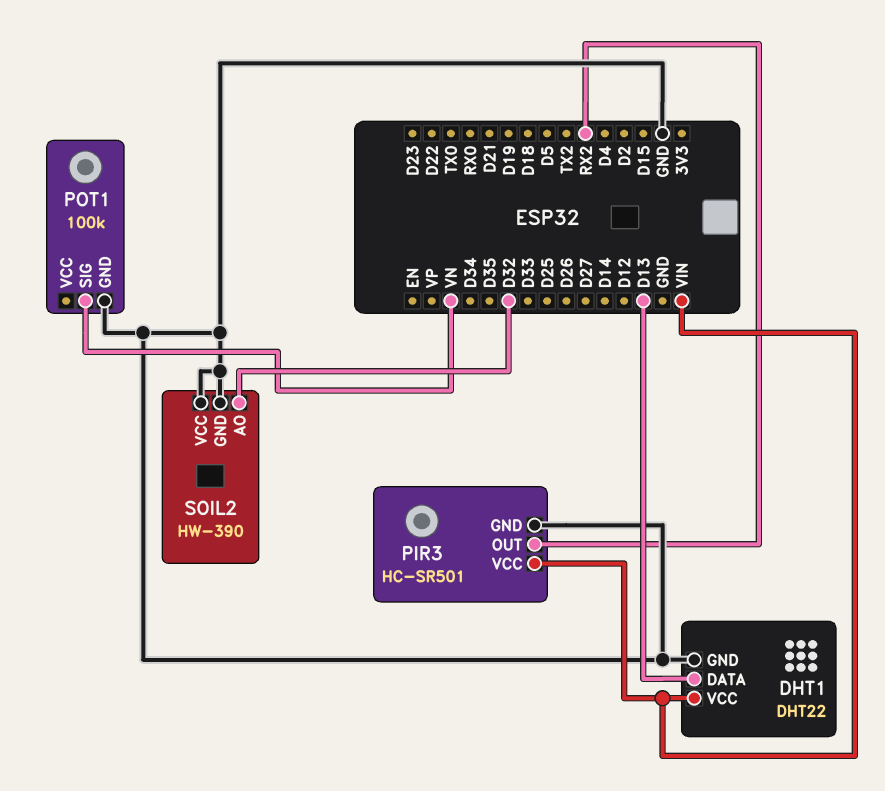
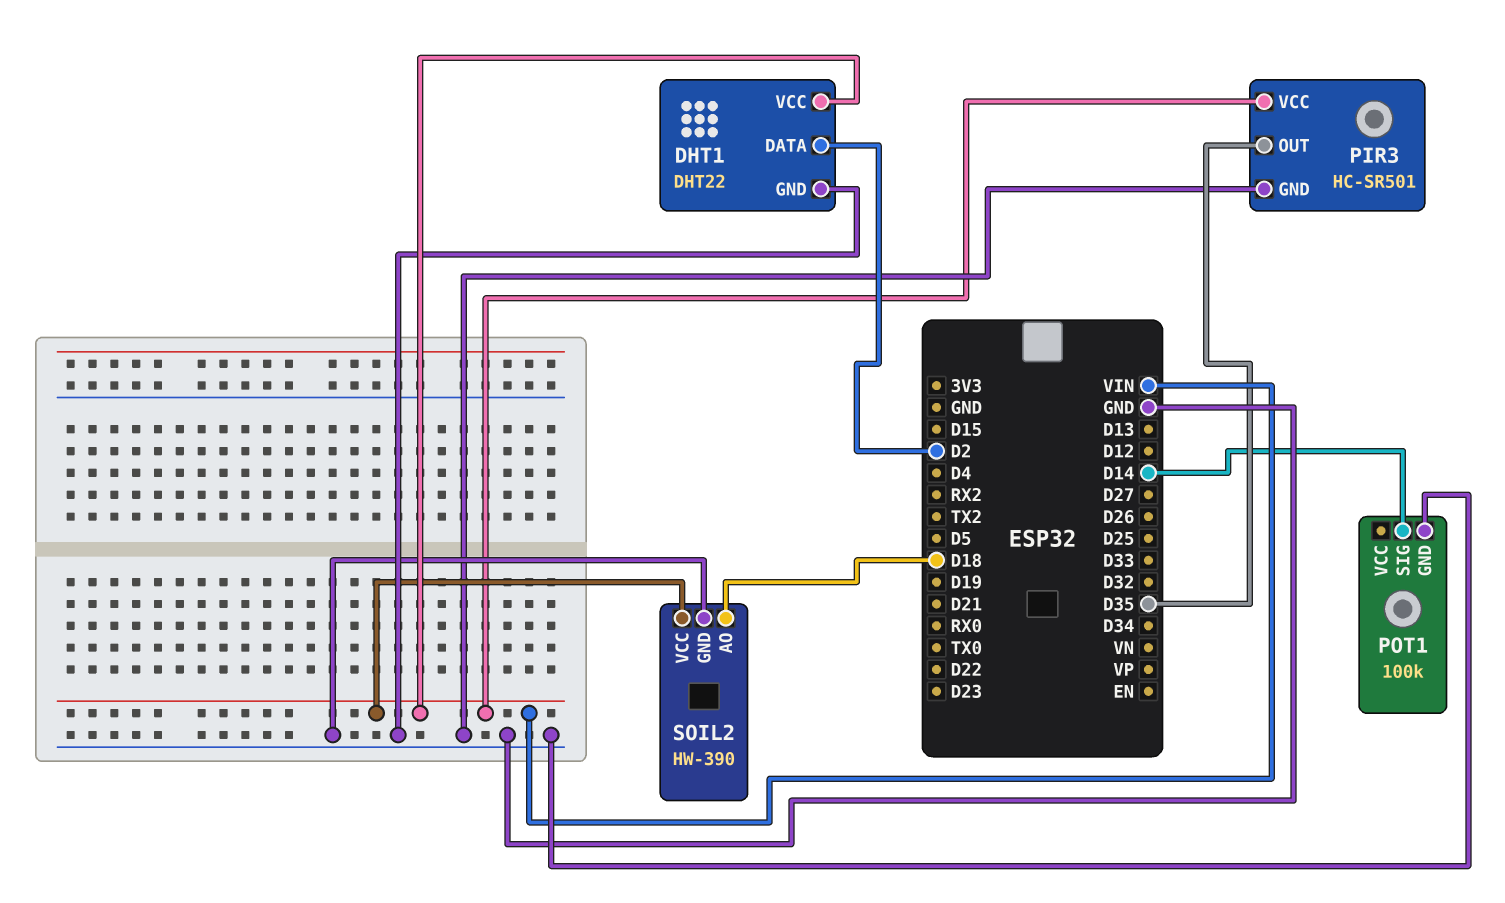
DHT1 pin DATA: D13 -> D2
PIR3 pin OUT: RX2 -> D35
POT1 pin SIG: VN -> D14
SOIL2 pin AO: D32 -> D18
SOIL2 pin VCC: GND -> VIN

